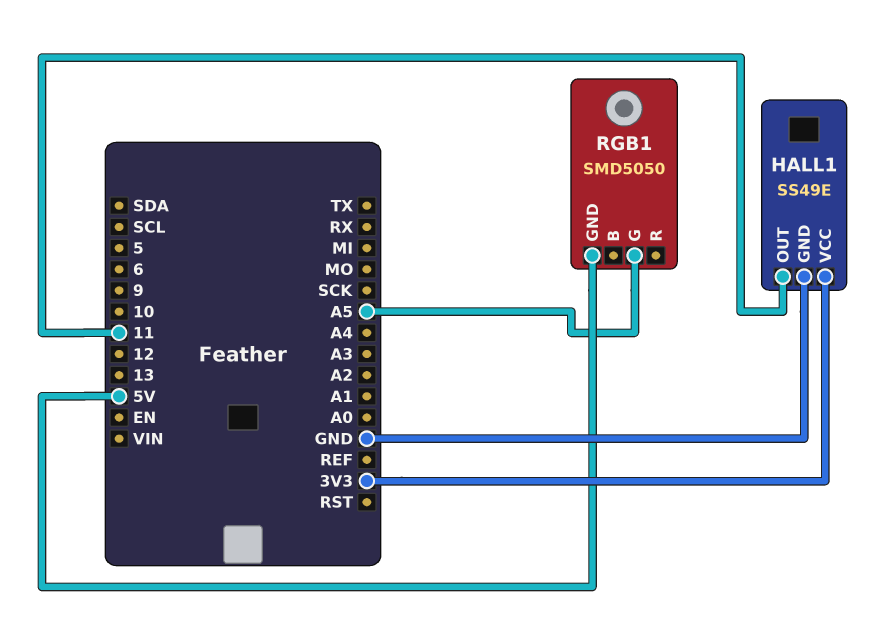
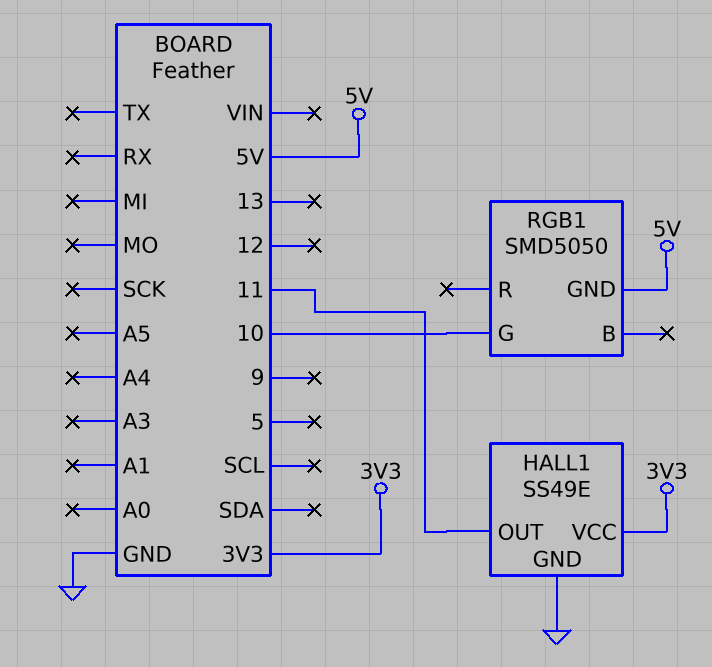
RGB1 pin G: A5 -> 10

